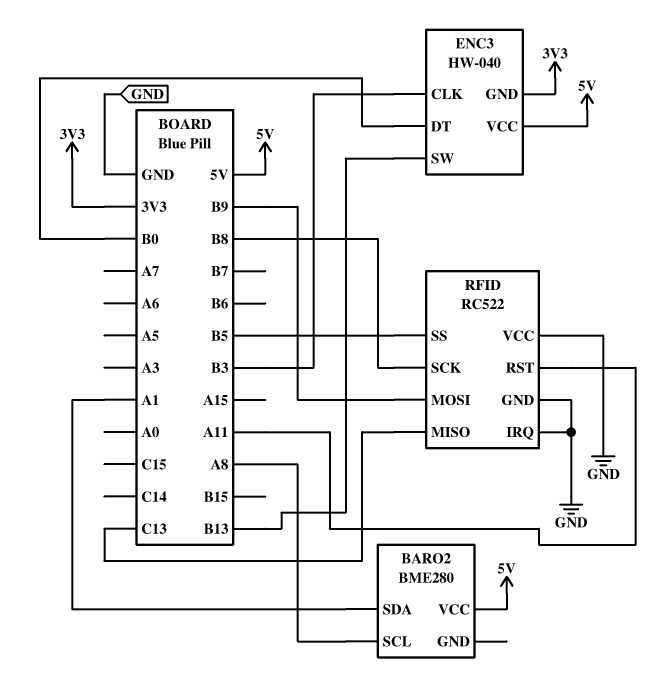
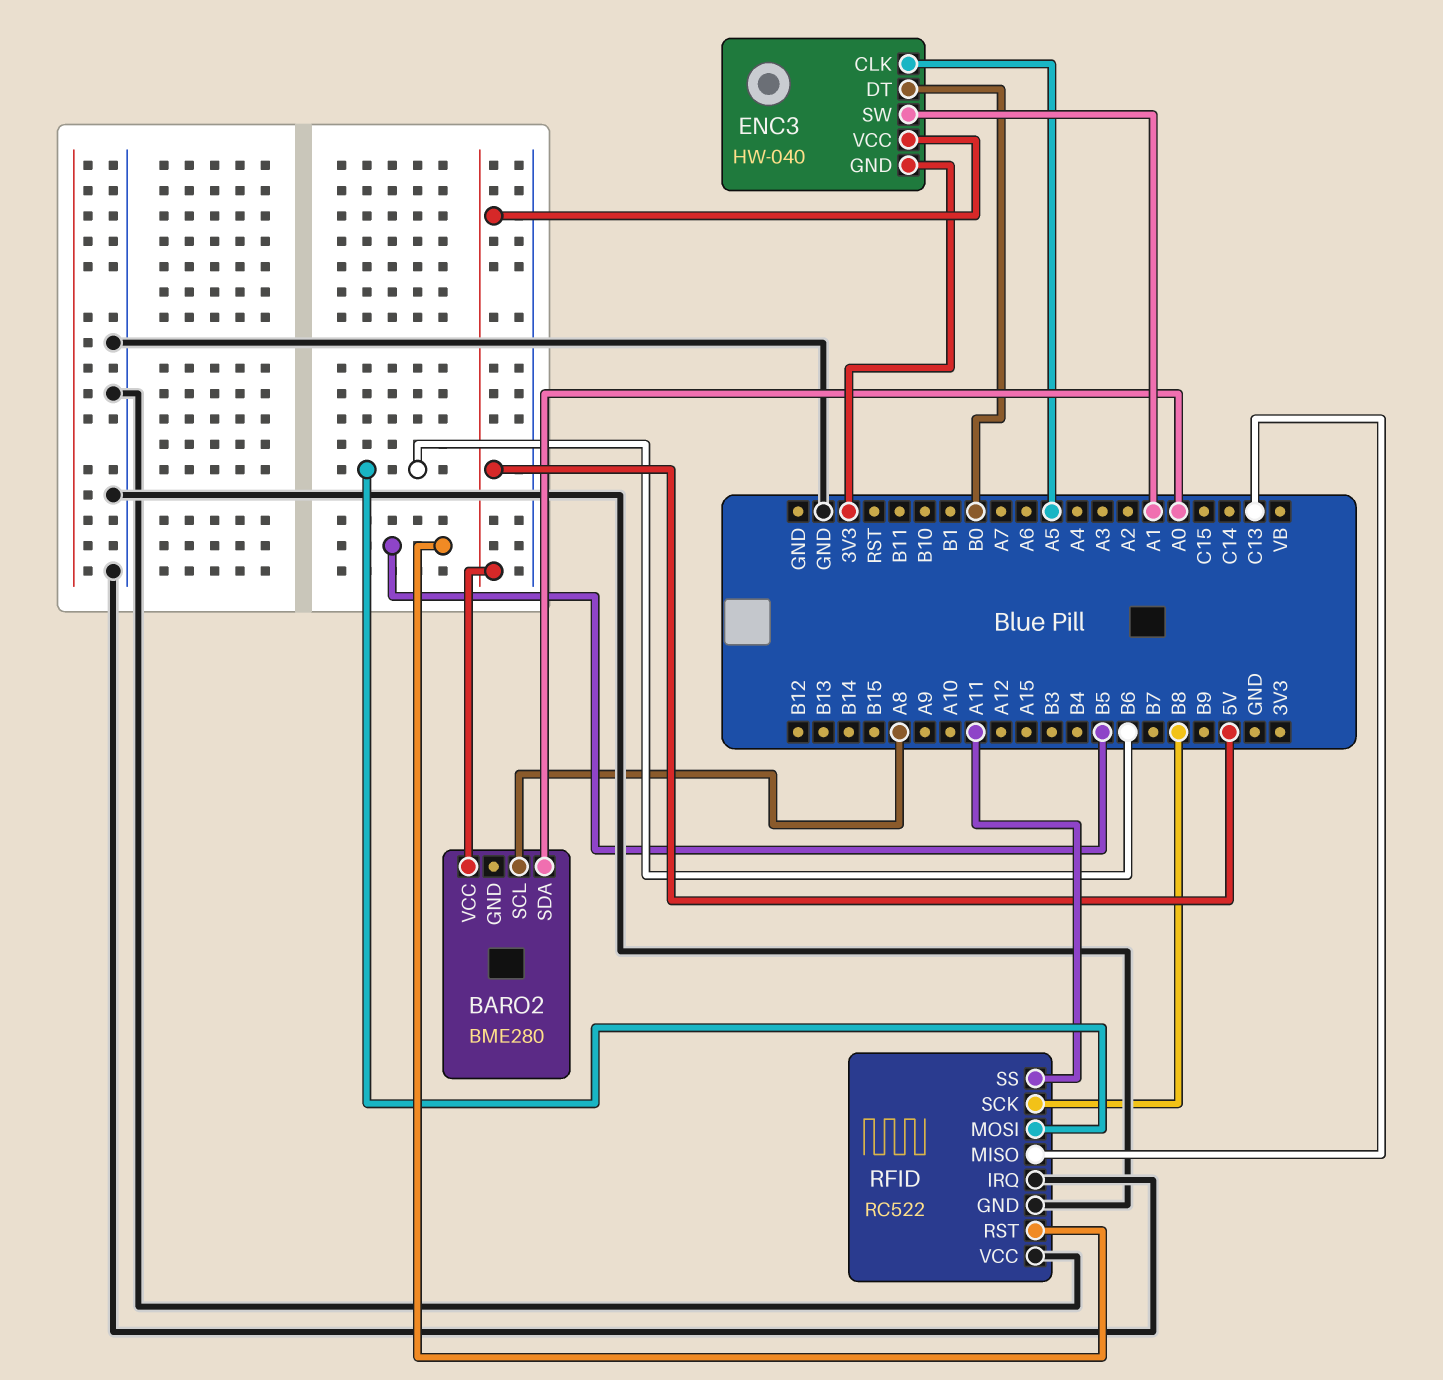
BARO2 pin SDA: A1 -> A0
ENC3 pin CLK: B3 -> A5
ENC3 pin SW: B13 -> A1
RFID pin MOSI: B9 -> B6
RFID pin RST: A11 -> B5
RFID pin SS: B5 -> A11

